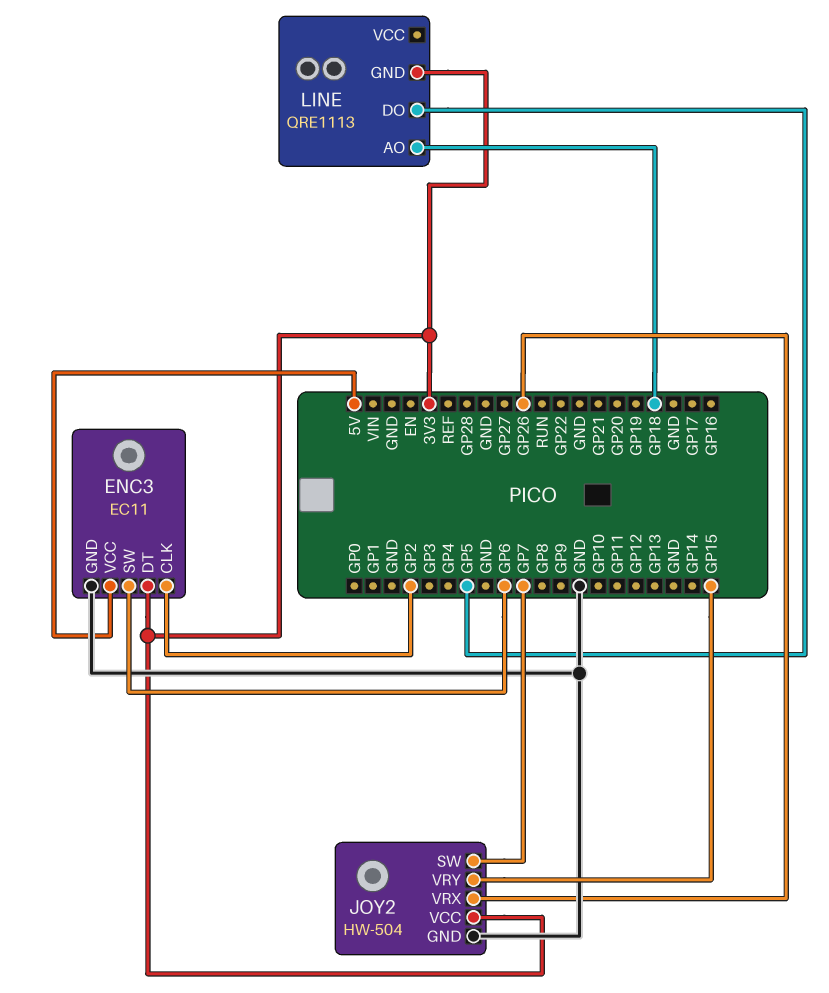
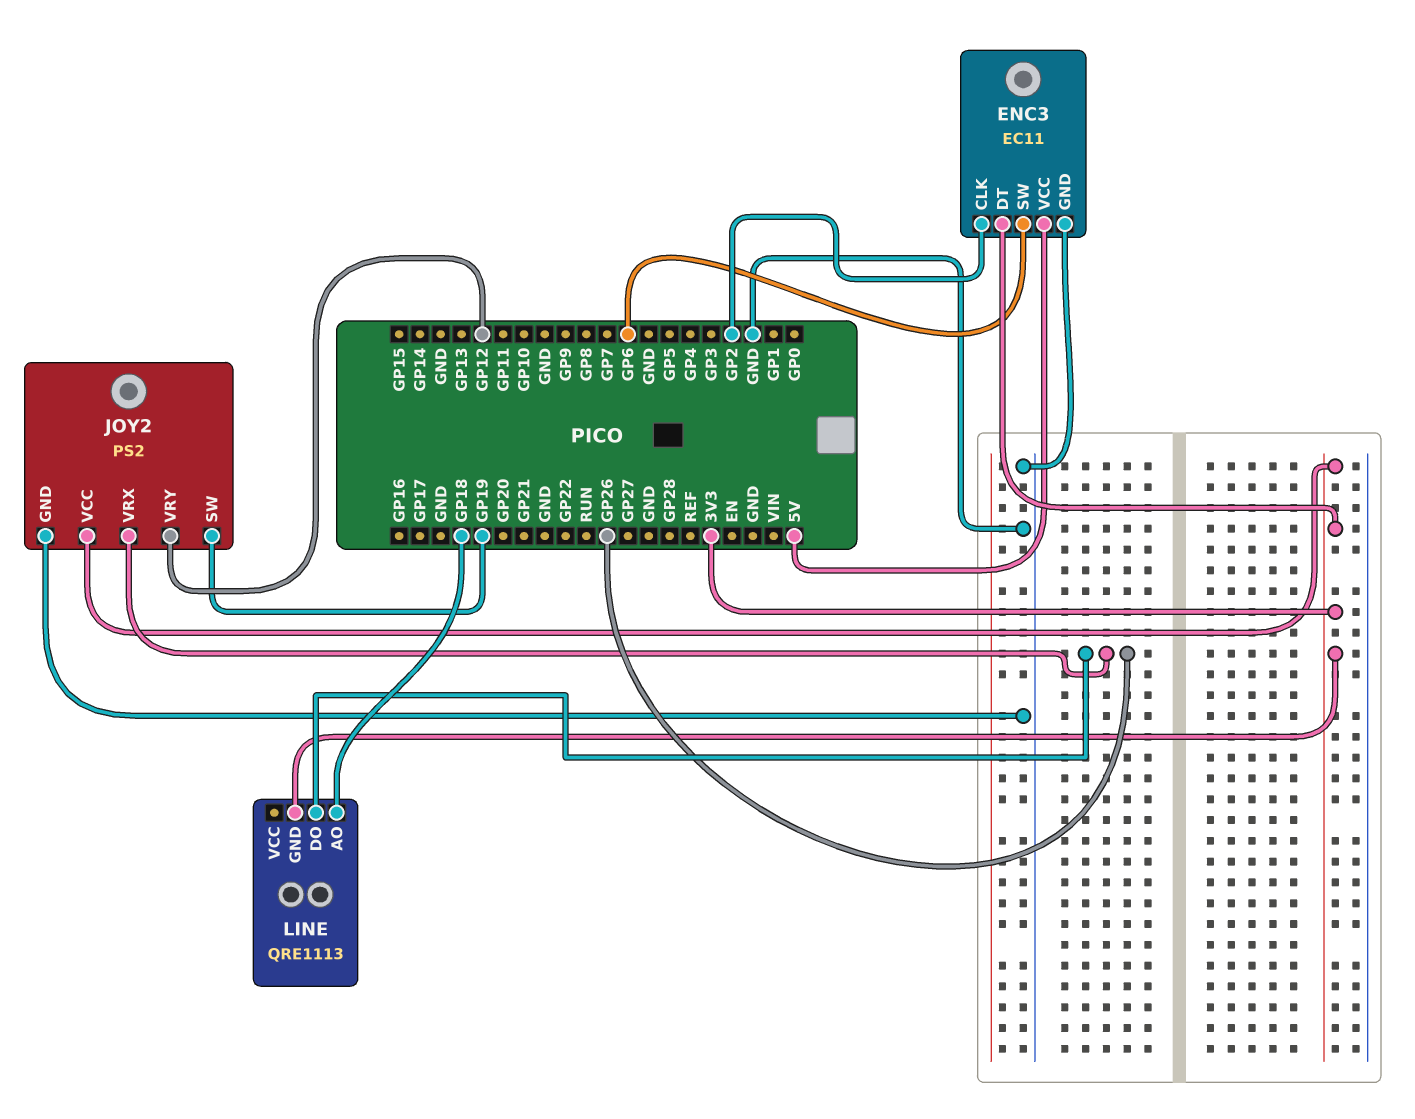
JOY2: HW-504 -> PS2
JOY2 pin SW: GP7 -> GP19
JOY2 pin VRY: GP15 -> GP12
LINE pin DO: GP5 -> GP26

